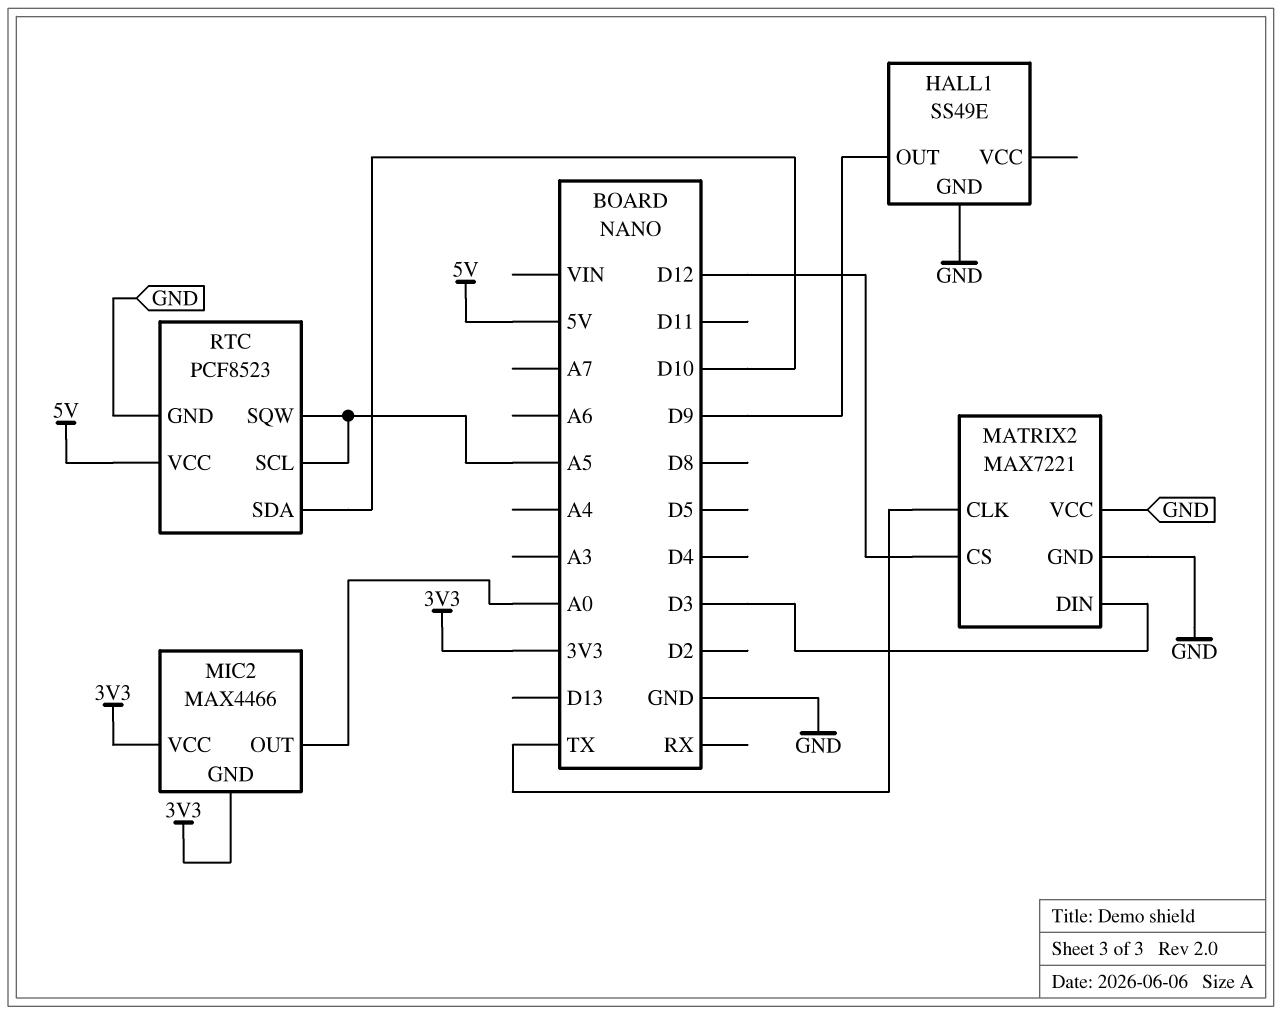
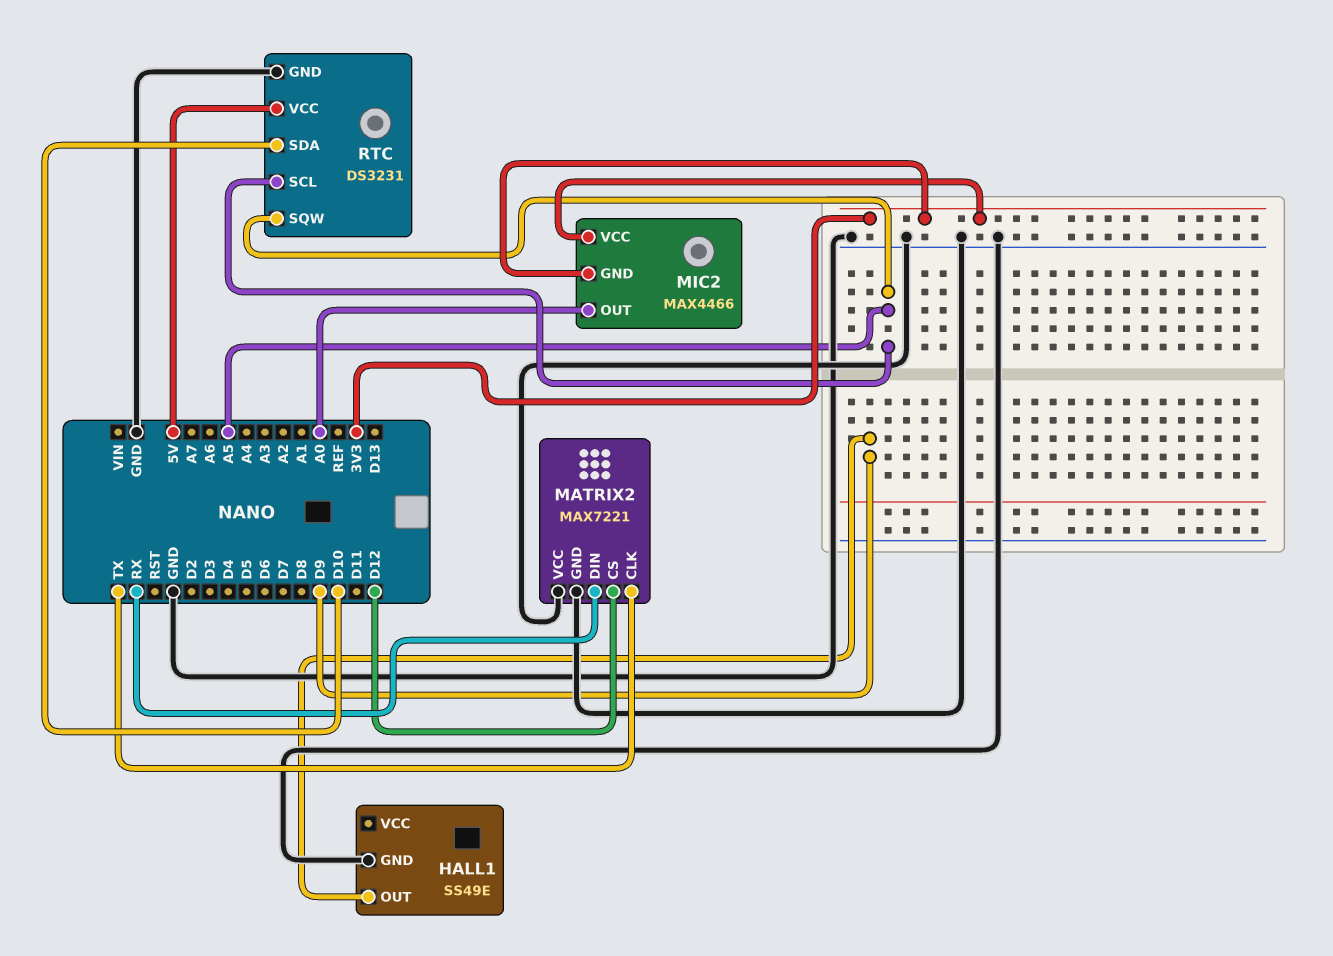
MATRIX2 pin DIN: D3 -> RX
RTC: PCF8523 -> DS3231

